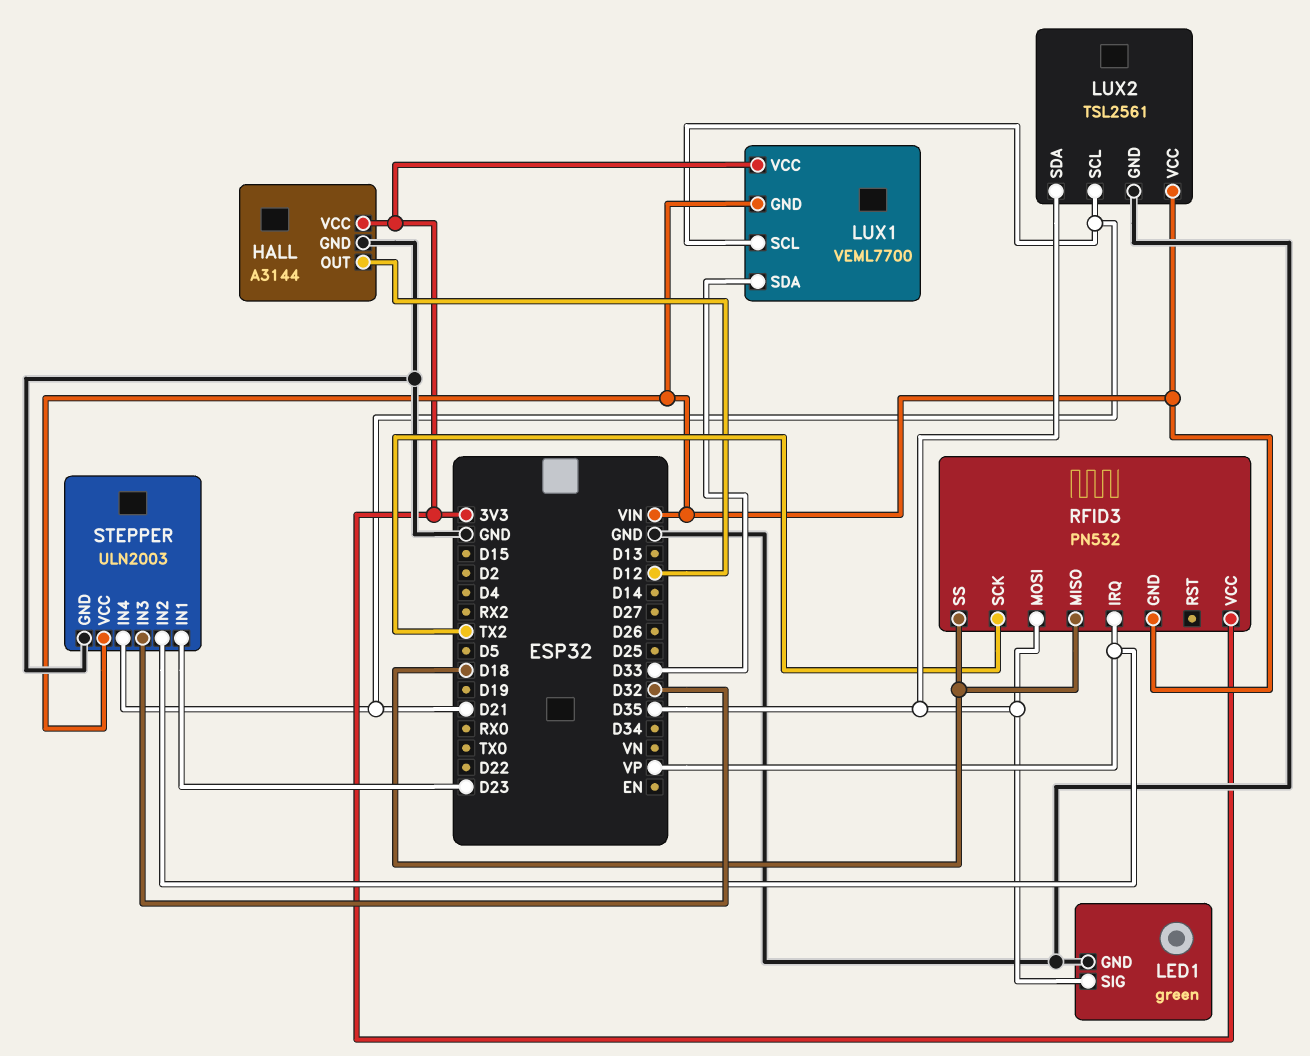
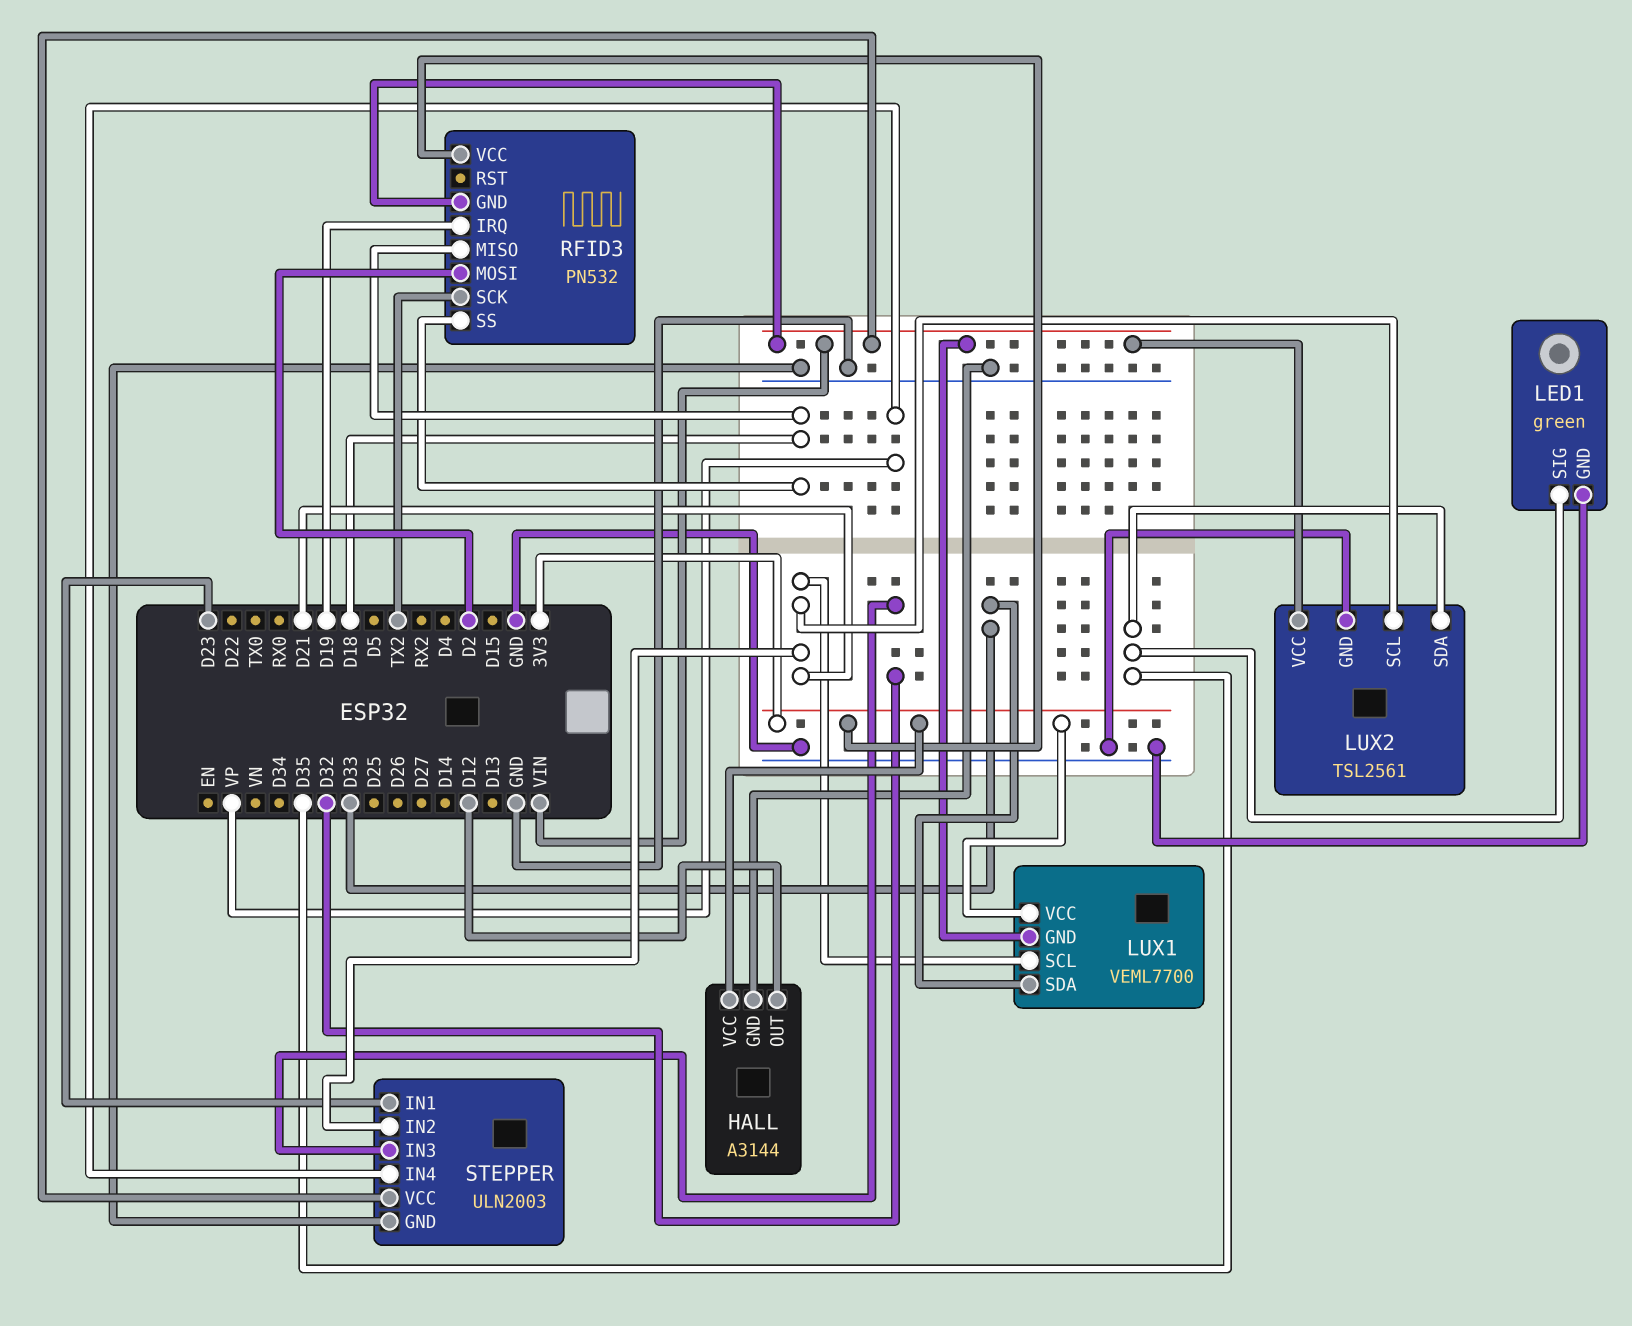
RFID3 pin IRQ: VP -> D19
RFID3 pin MOSI: D35 -> D2
STEPPER pin IN2: VP -> D21
STEPPER pin IN4: D21 -> VP

